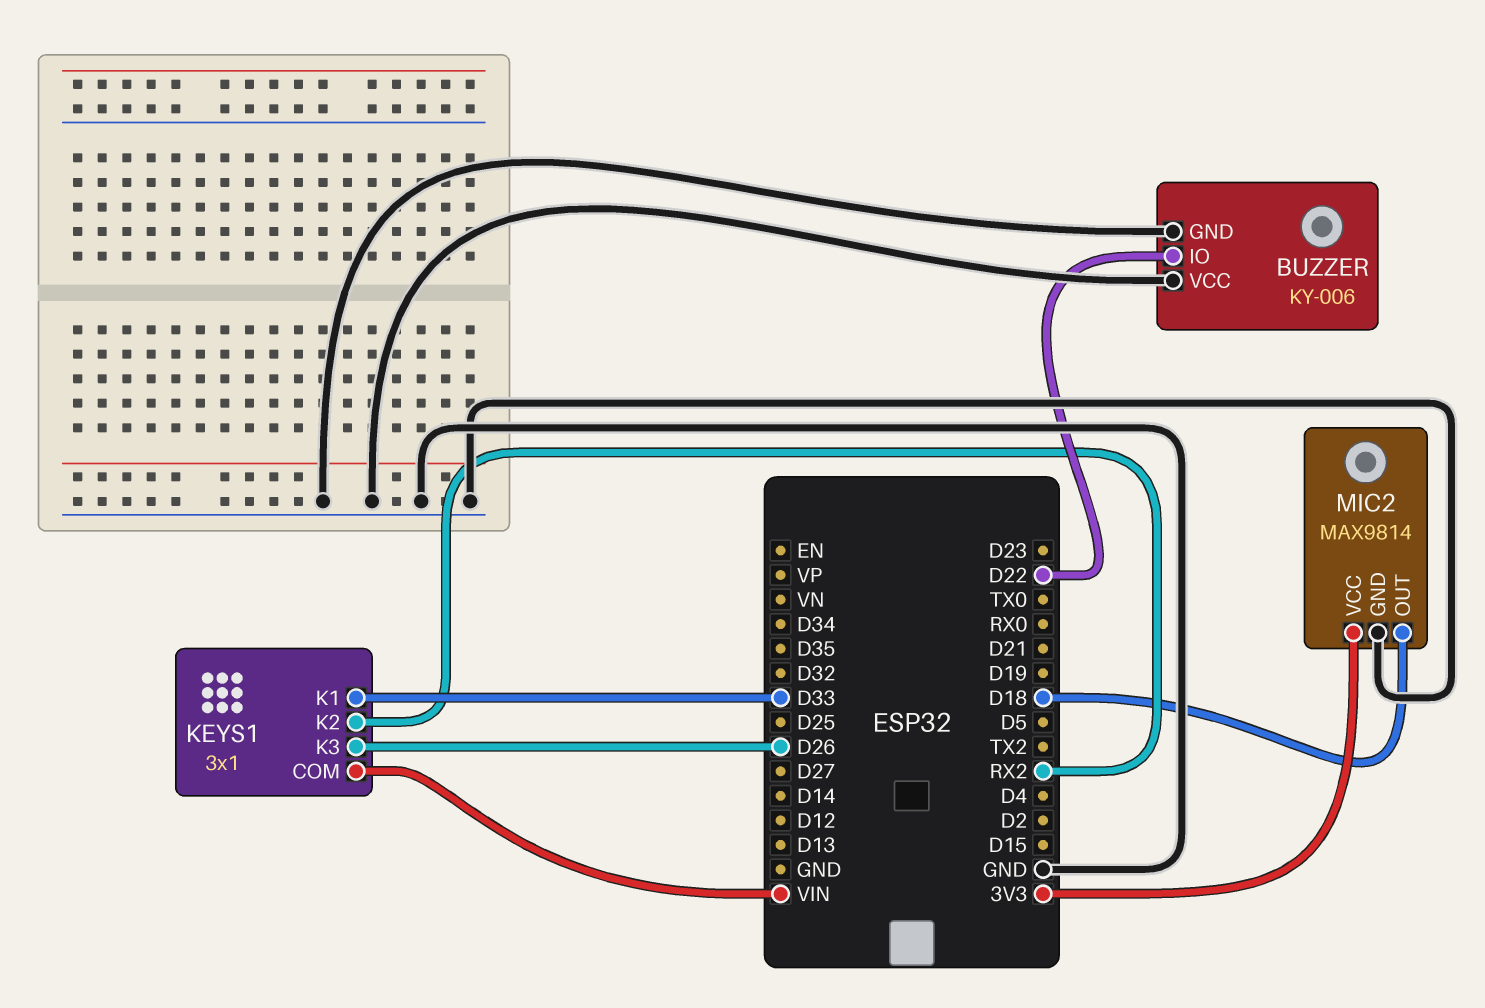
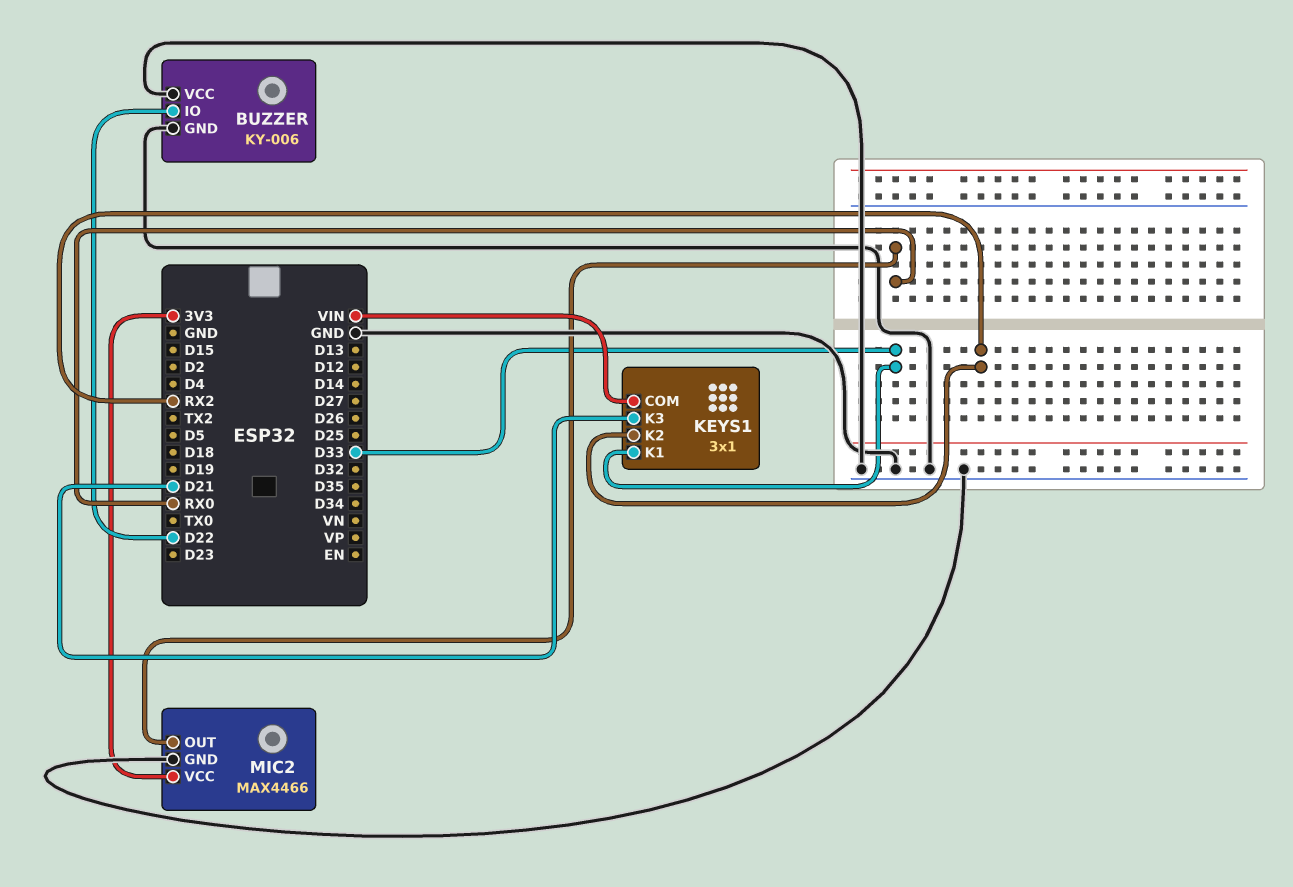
KEYS1 pin K3: D26 -> D21
MIC2: MAX9814 -> MAX4466
MIC2 pin OUT: D18 -> RX0

